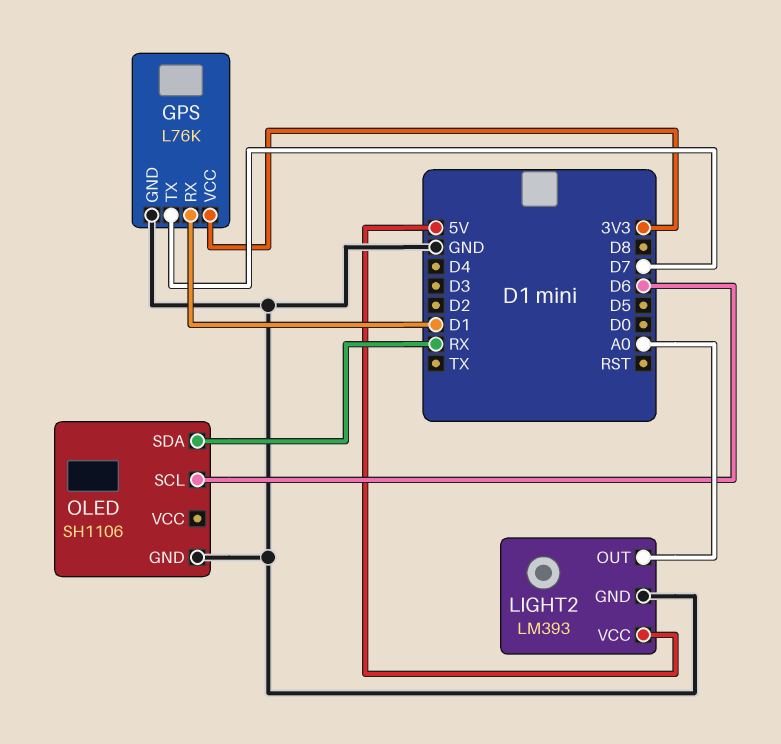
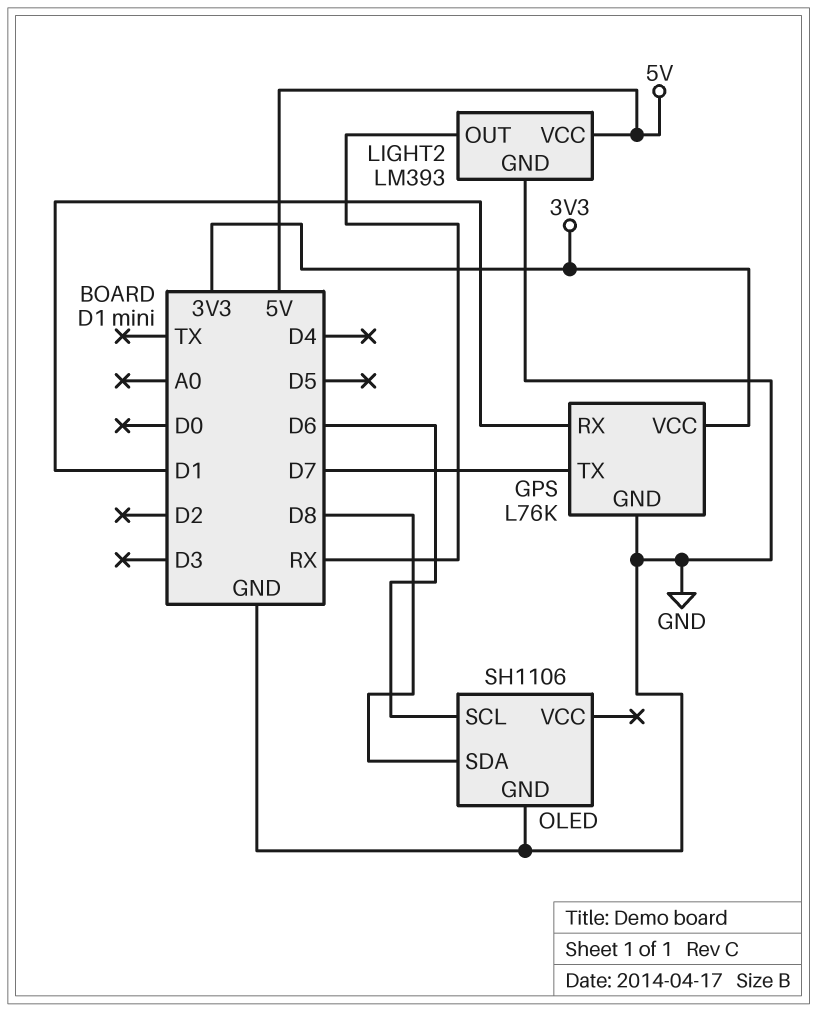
LIGHT2 pin OUT: A0 -> RX
OLED pin SDA: RX -> D8

